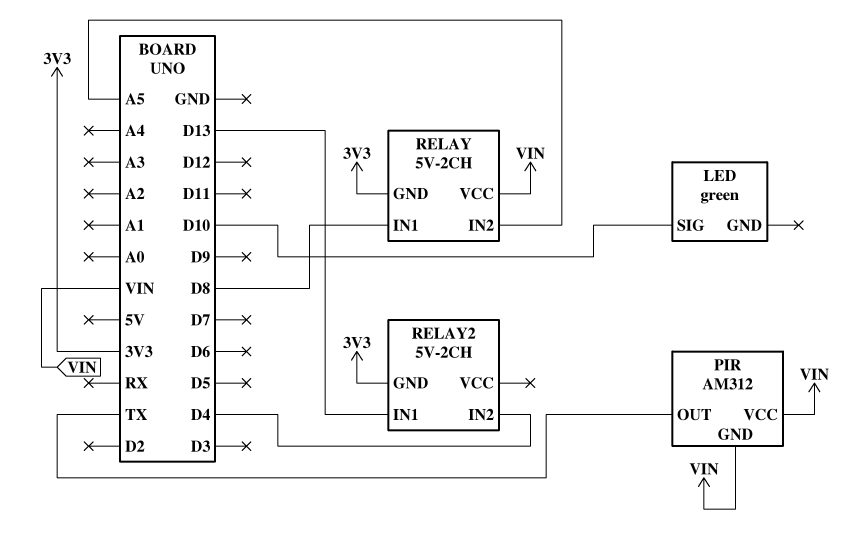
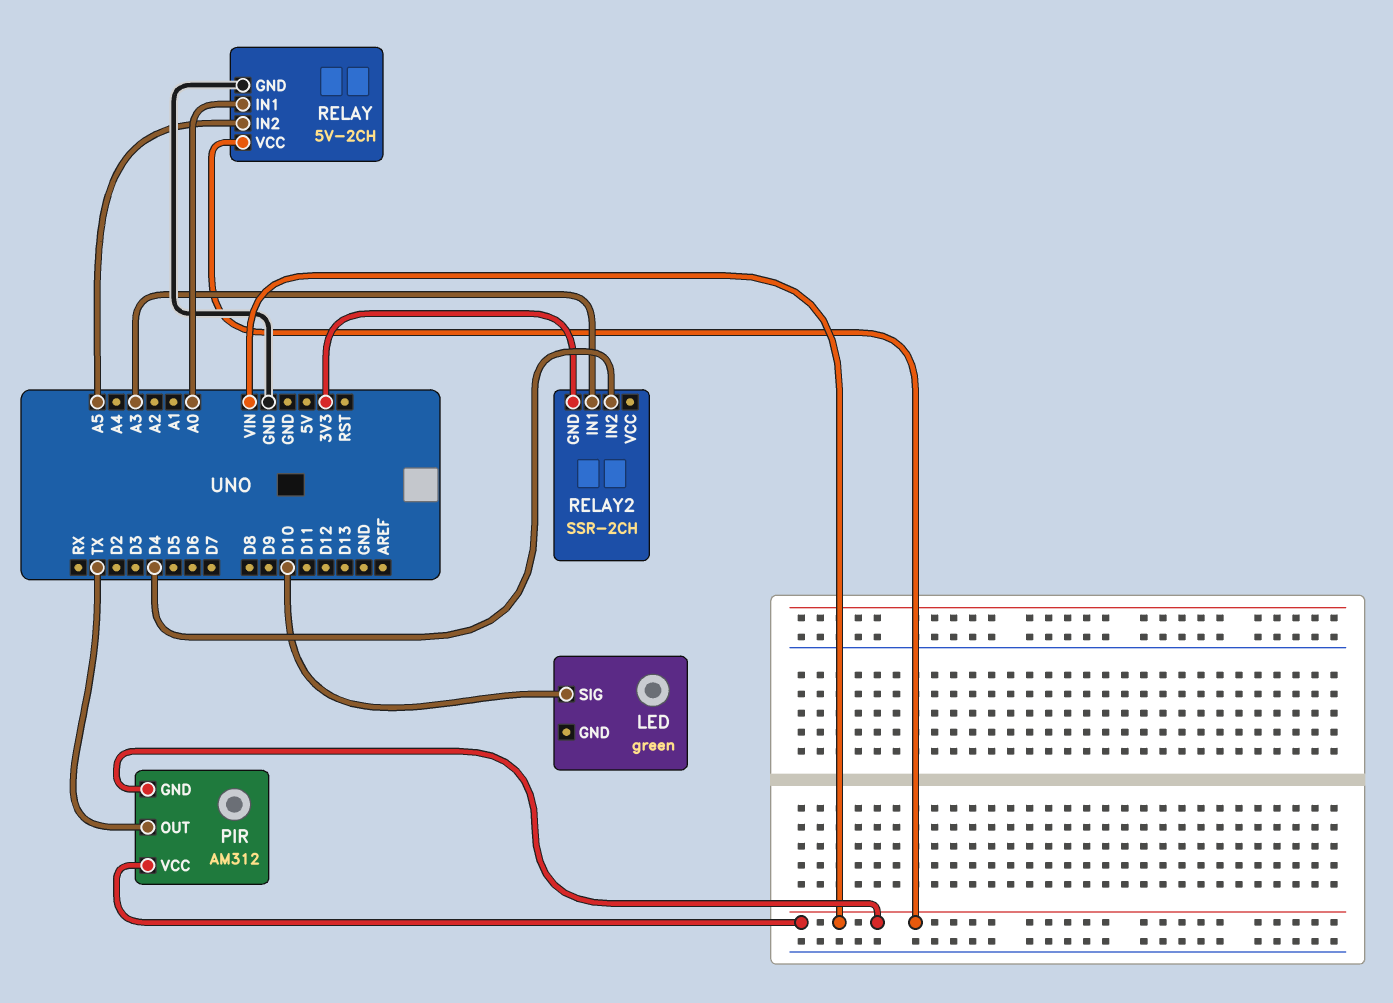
RELAY pin GND: 3V3 -> GND
RELAY pin IN1: D8 -> A0
RELAY2: 5V-2CH -> SSR-2CH
RELAY2 pin IN1: D13 -> A3

